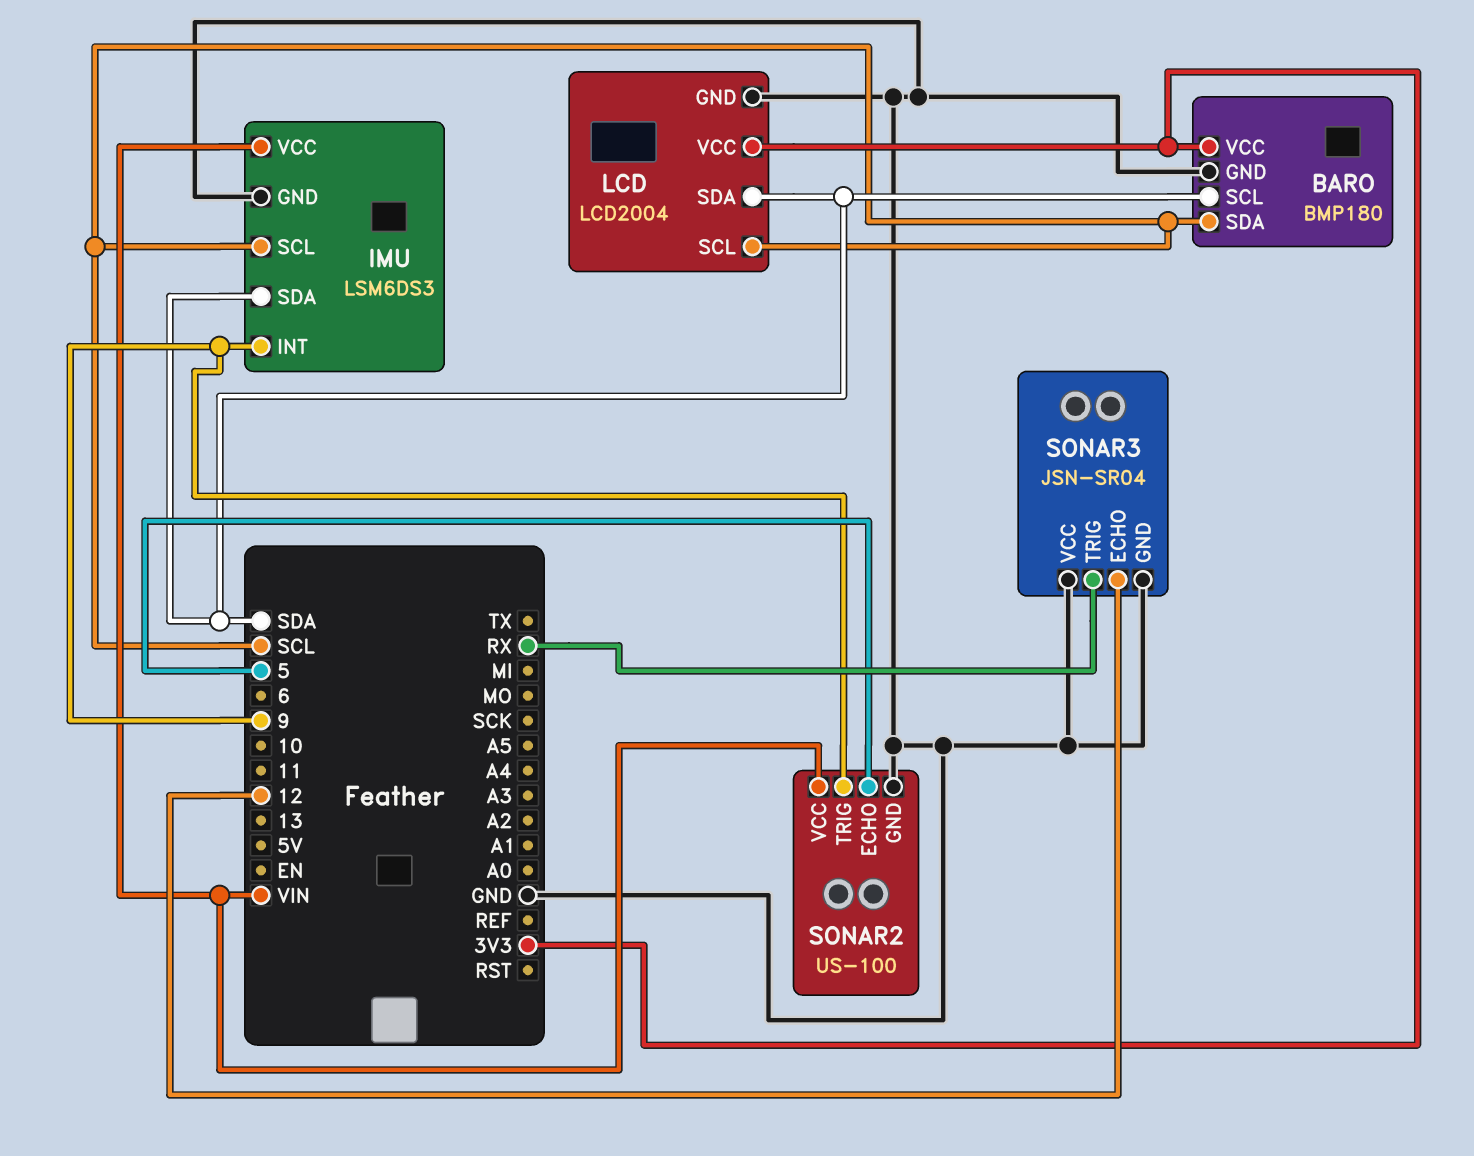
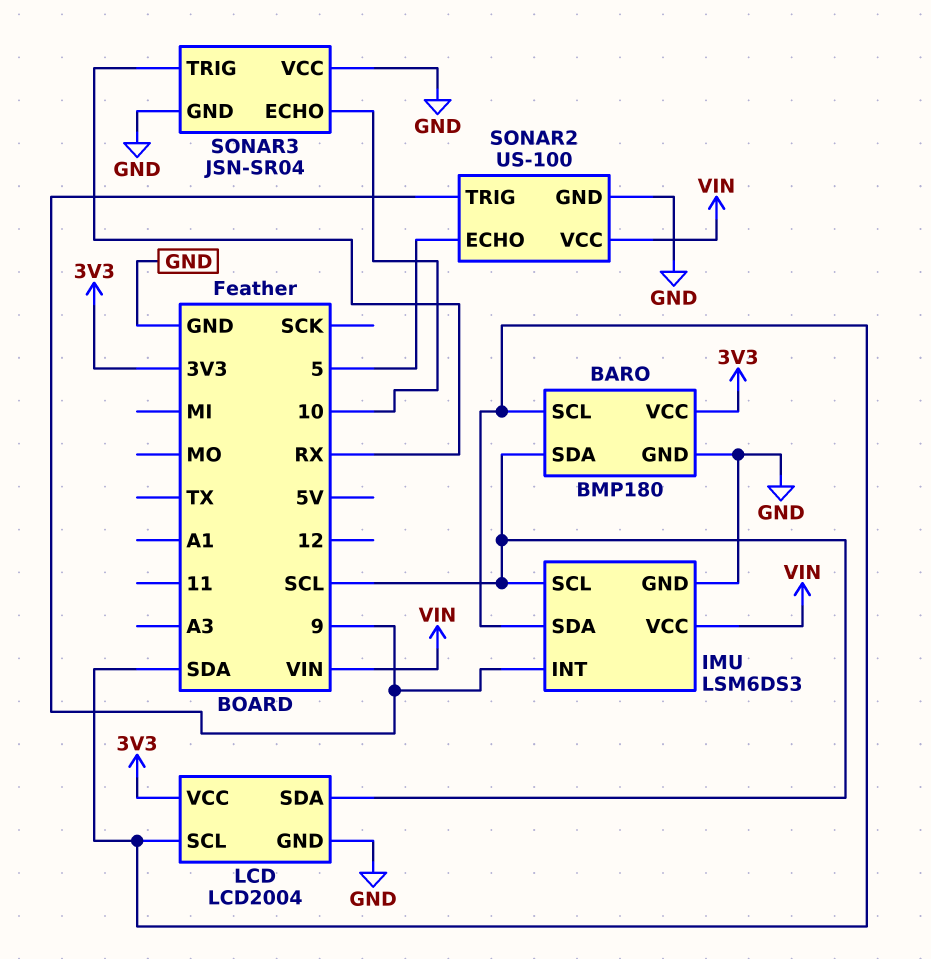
LCD pin SCL: SCL -> SDA
LCD pin SDA: SDA -> SCL
SONAR3 pin ECHO: 12 -> 10

